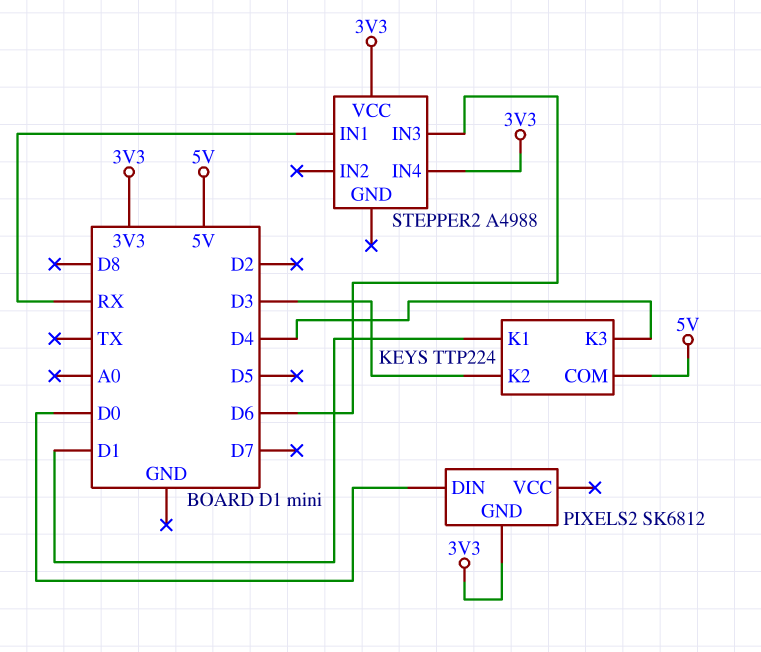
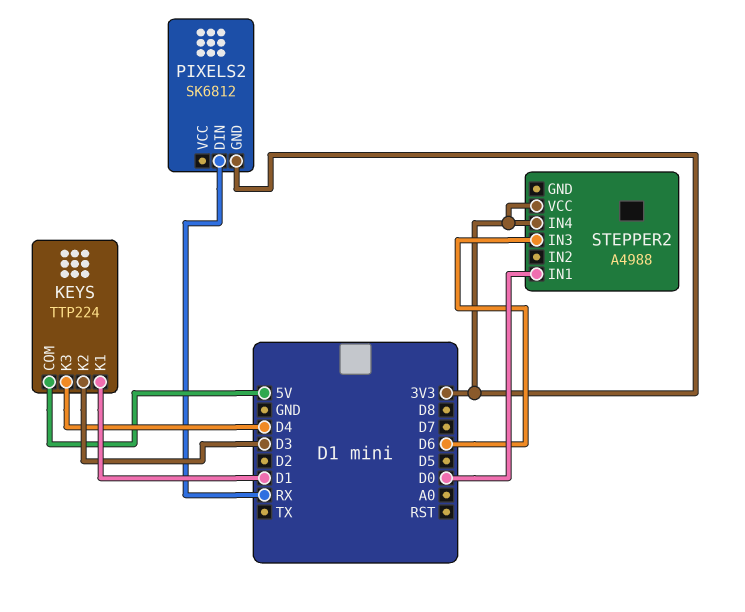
PIXELS2 pin DIN: D0 -> RX
STEPPER2 pin IN1: RX -> D0

